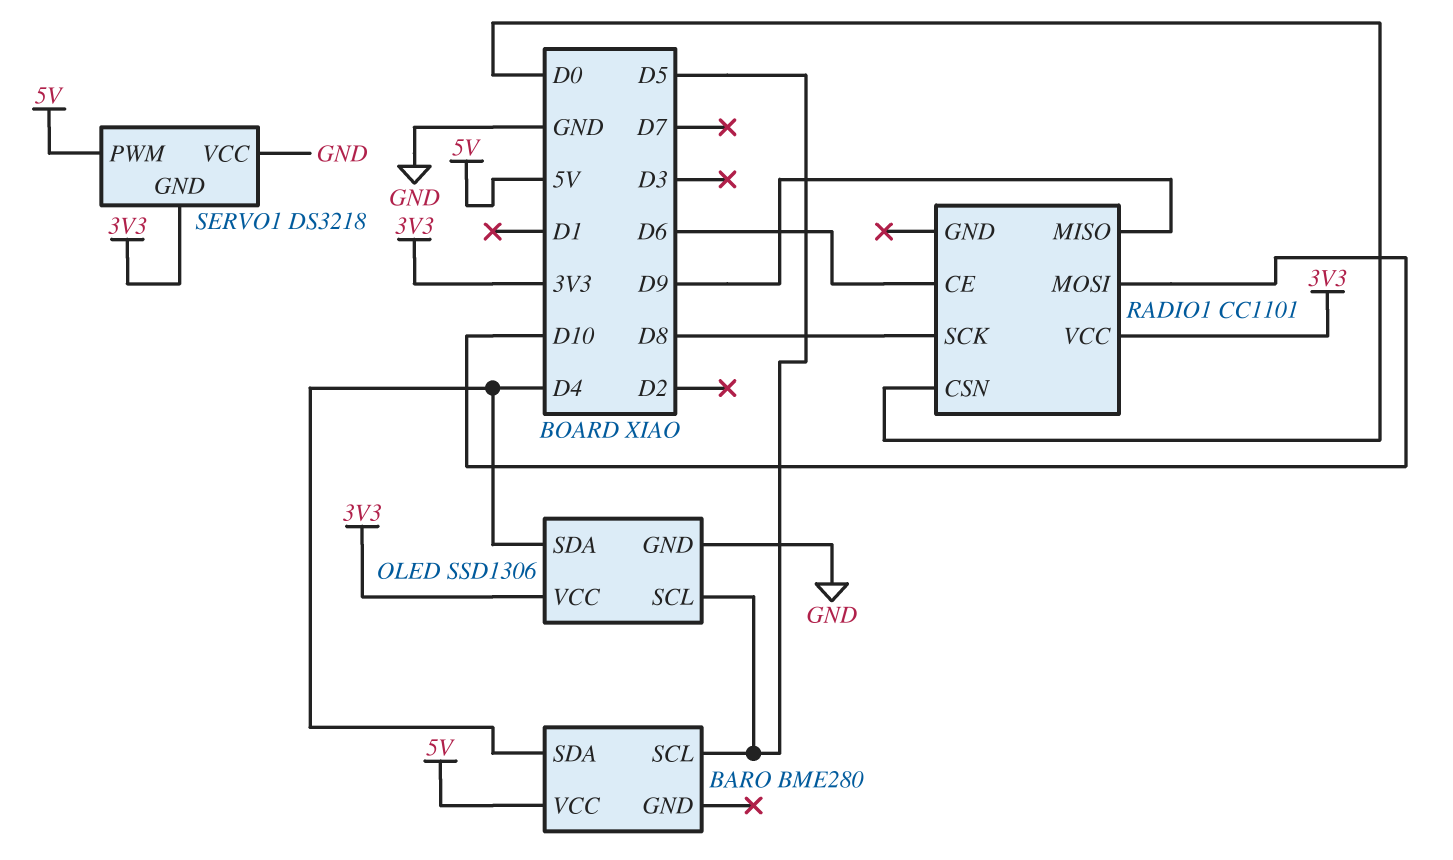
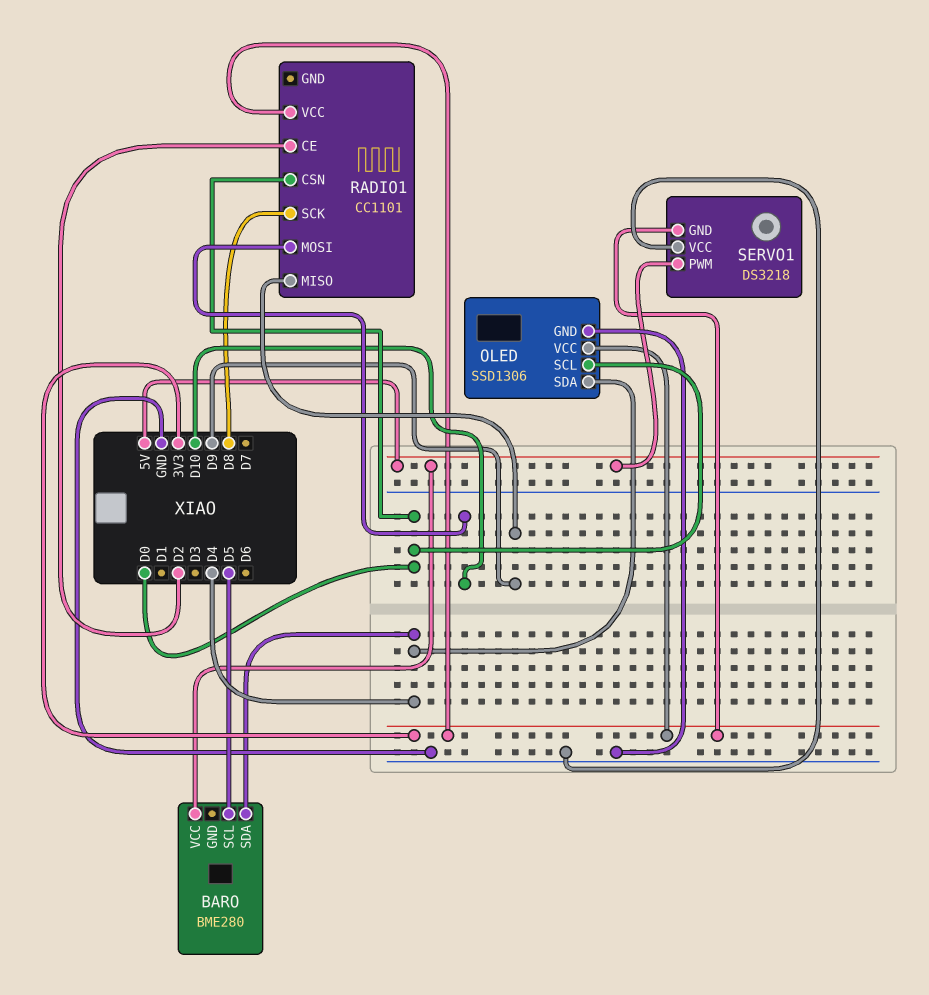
OLED pin SCL: D5 -> D0
RADIO1 pin CE: D6 -> D2

